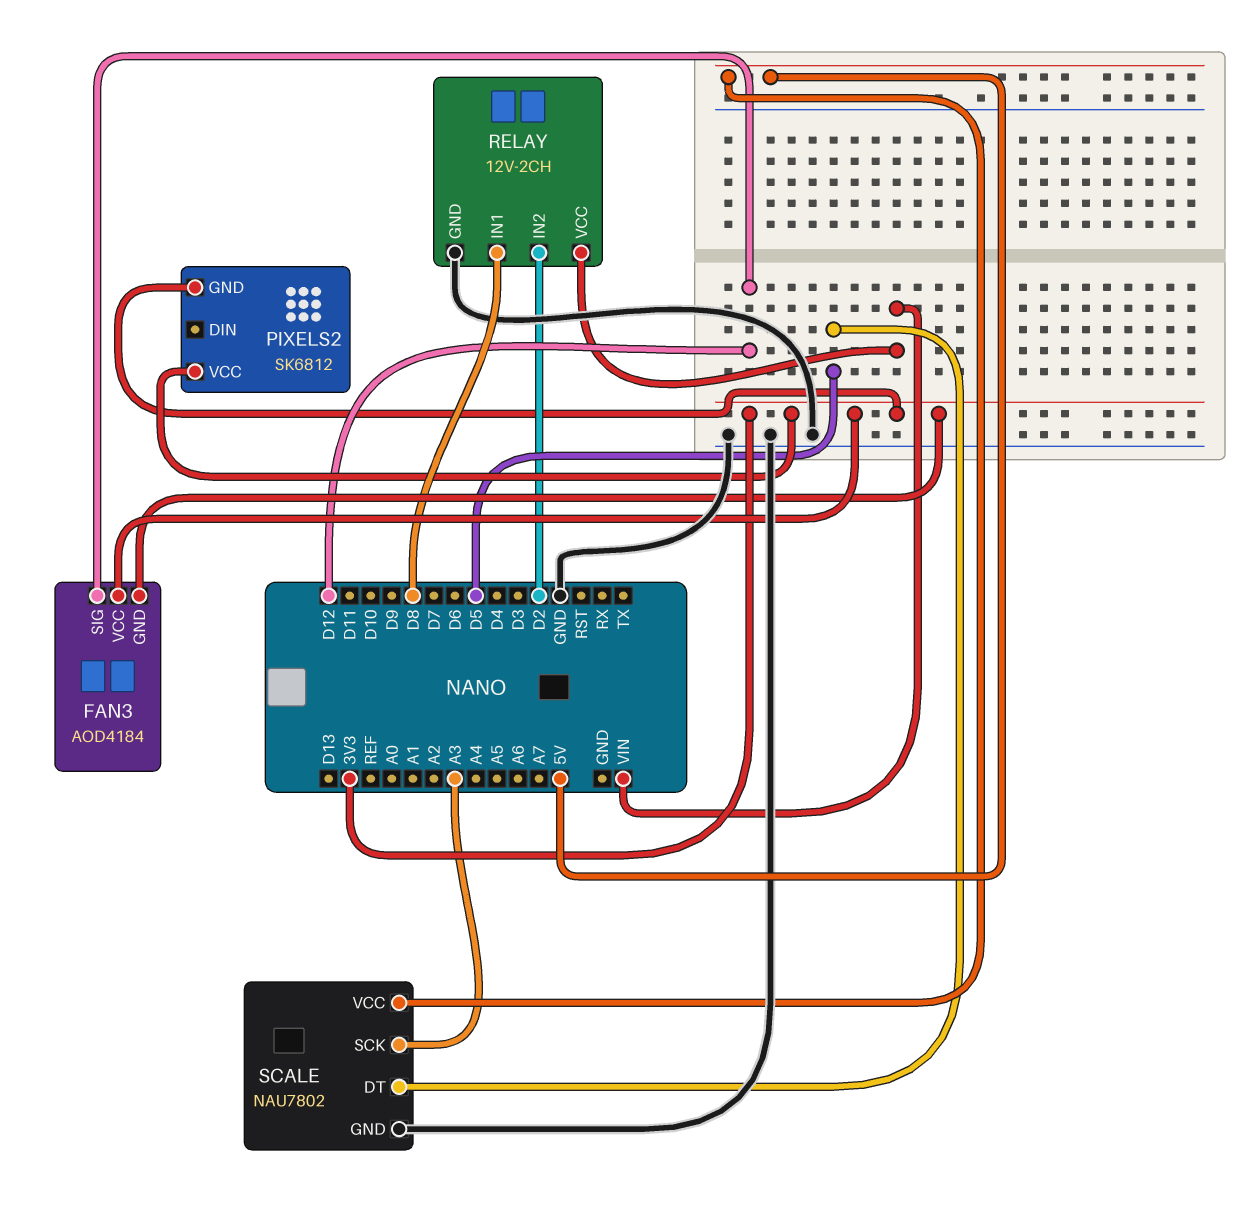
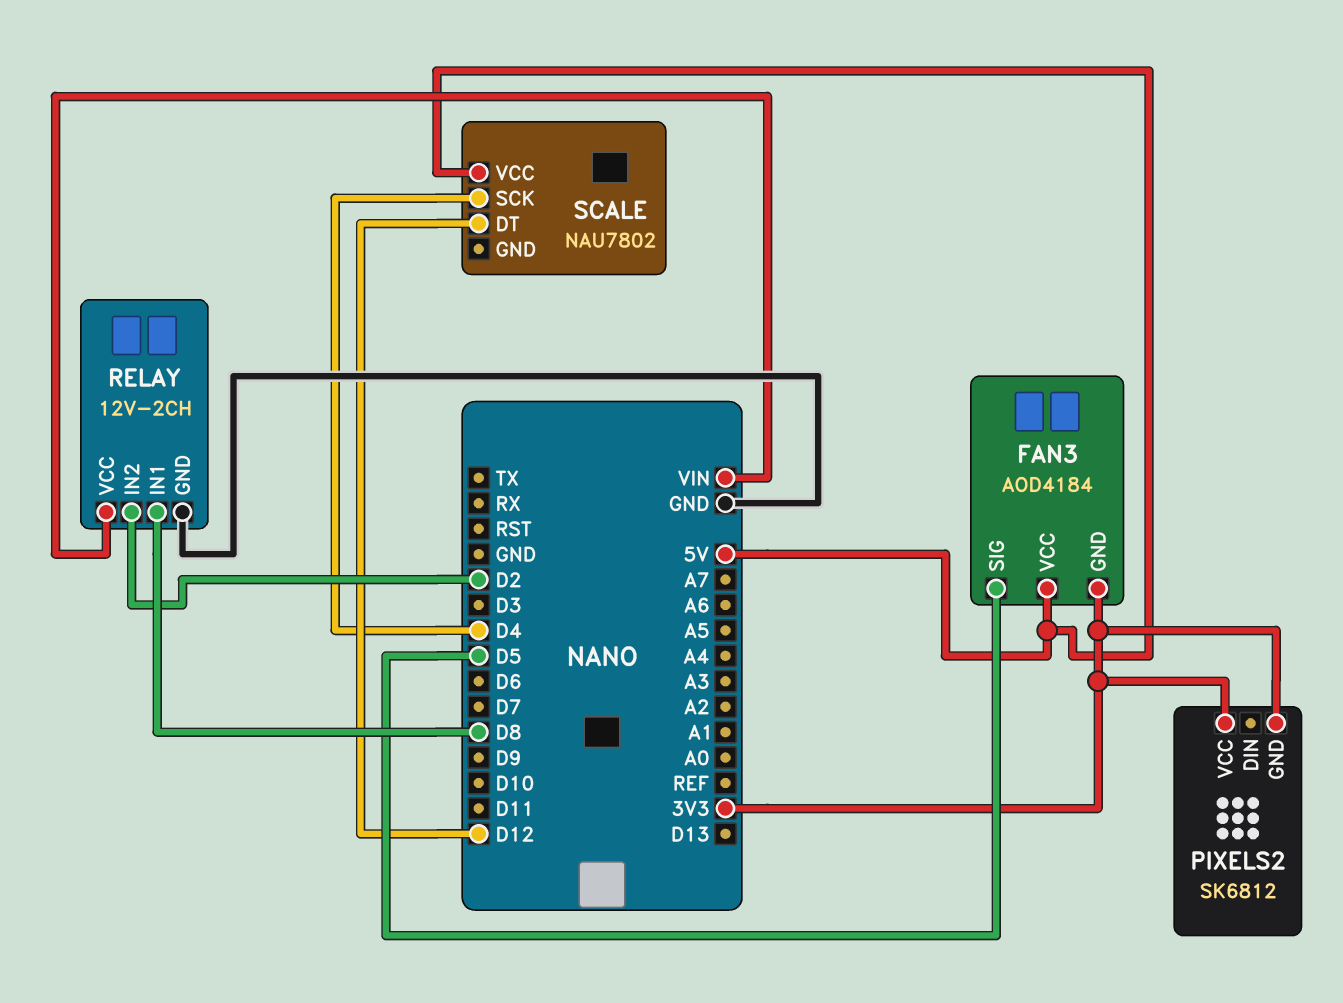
FAN3 pin SIG: D12 -> D5
FAN3 pin VCC: 3V3 -> 5V
SCALE pin DT: D5 -> D12
SCALE pin GND: GND -> none
SCALE pin SCK: A3 -> D4

